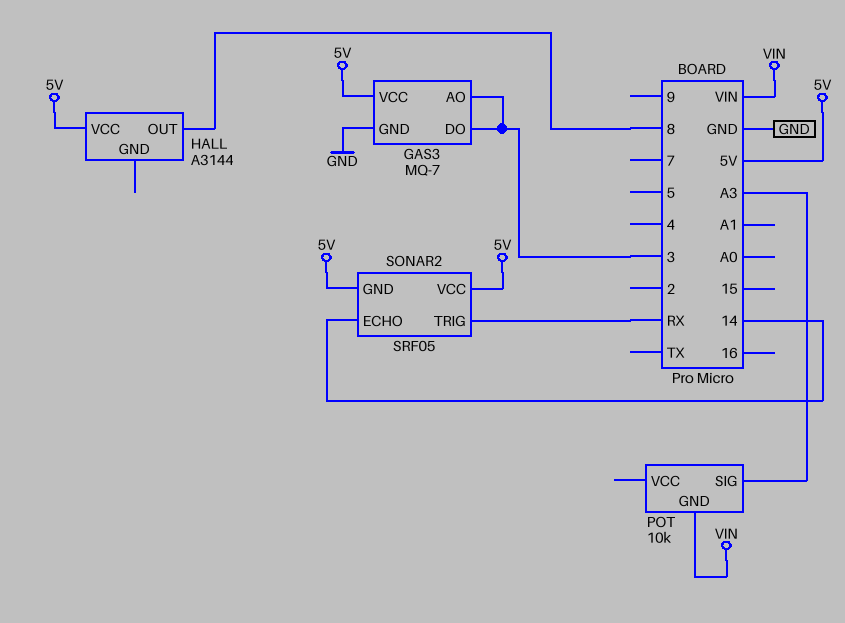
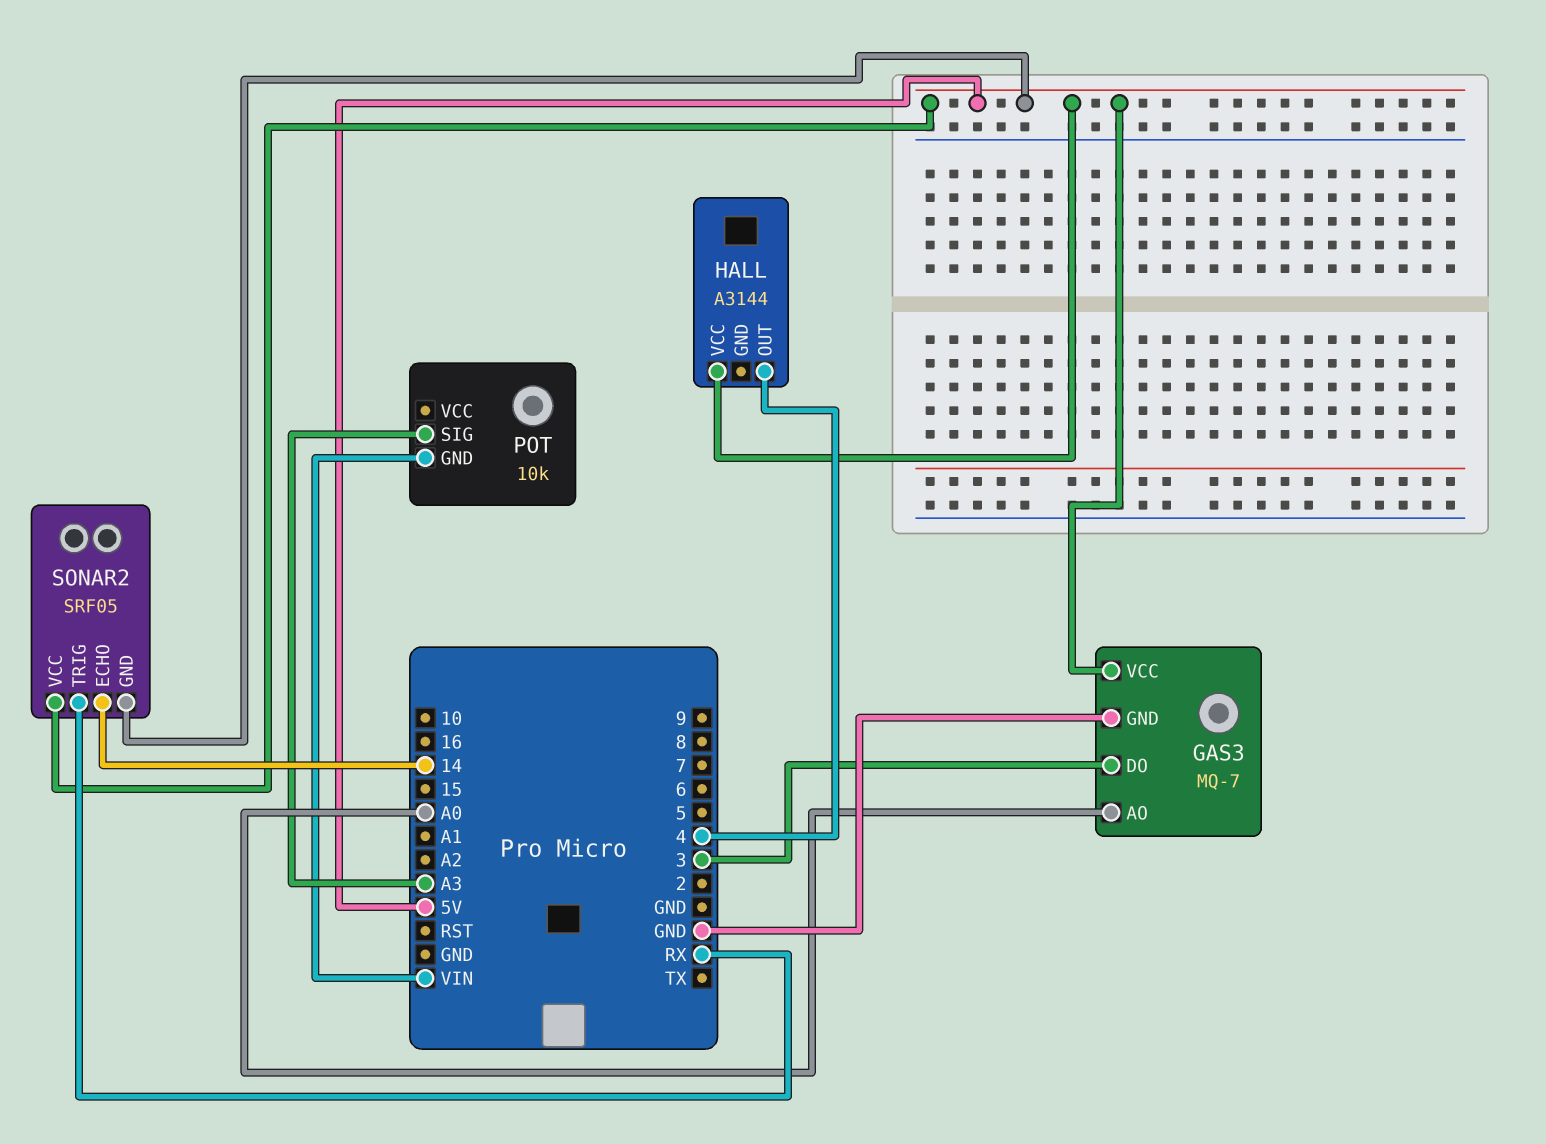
GAS3 pin AO: 3 -> A0
HALL pin OUT: 8 -> 4

